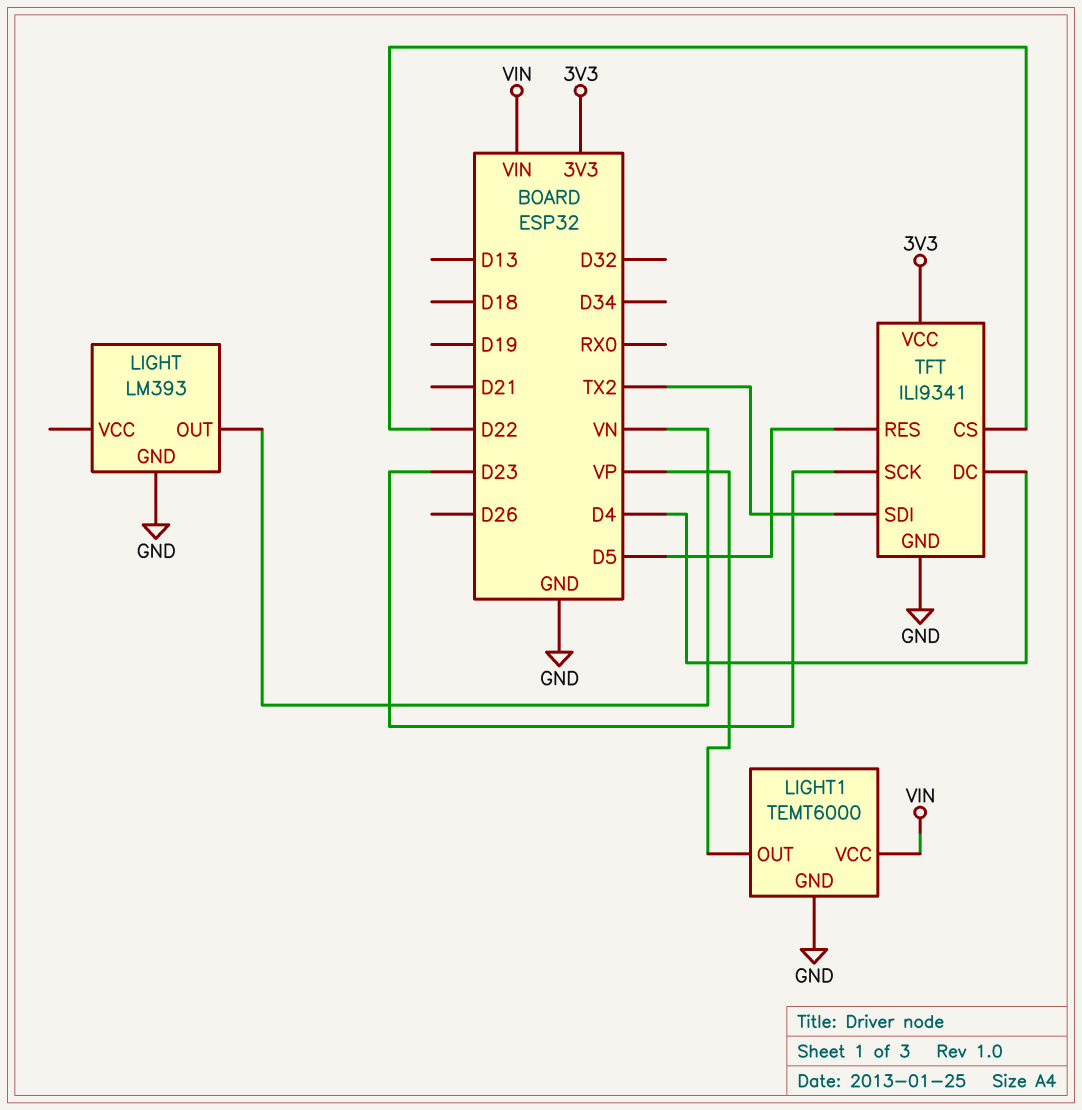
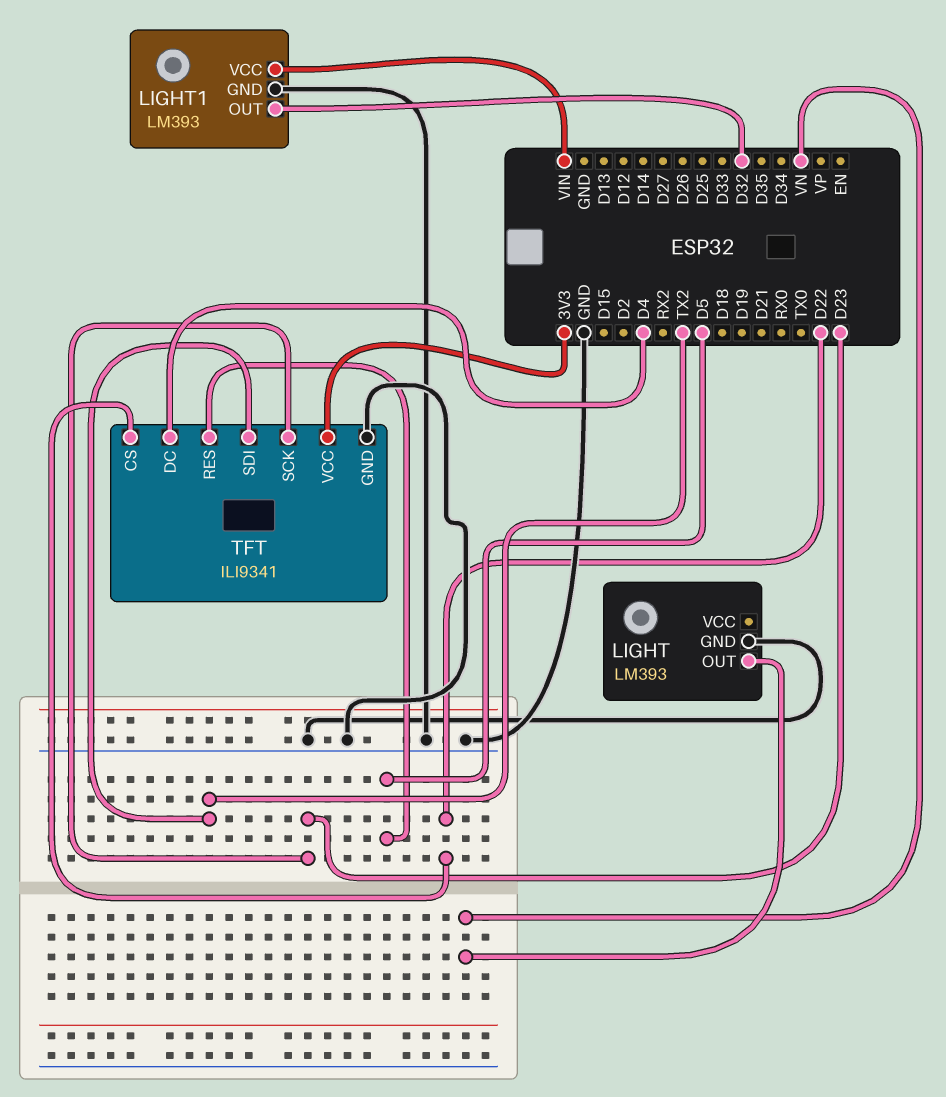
LIGHT1: TEMT6000 -> LM393
LIGHT1 pin OUT: VP -> D32

